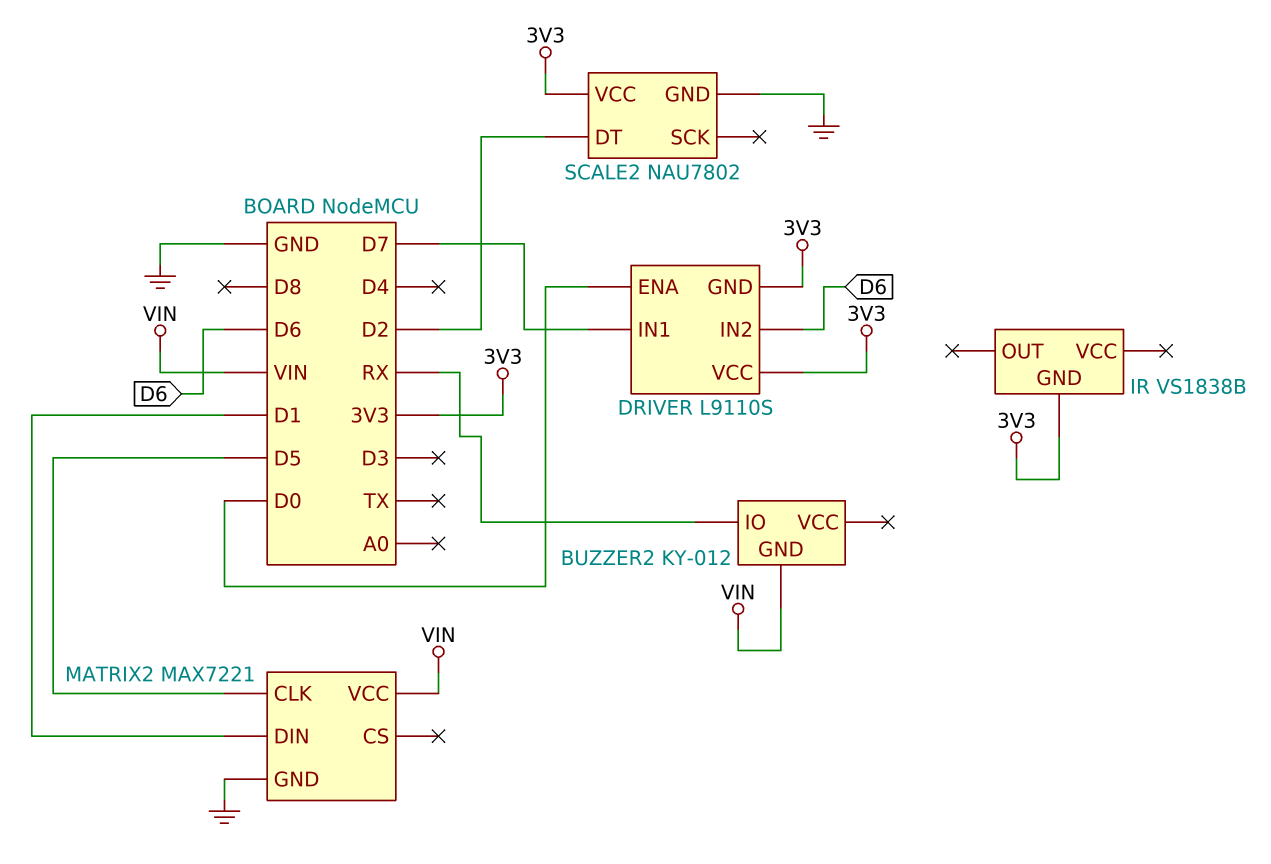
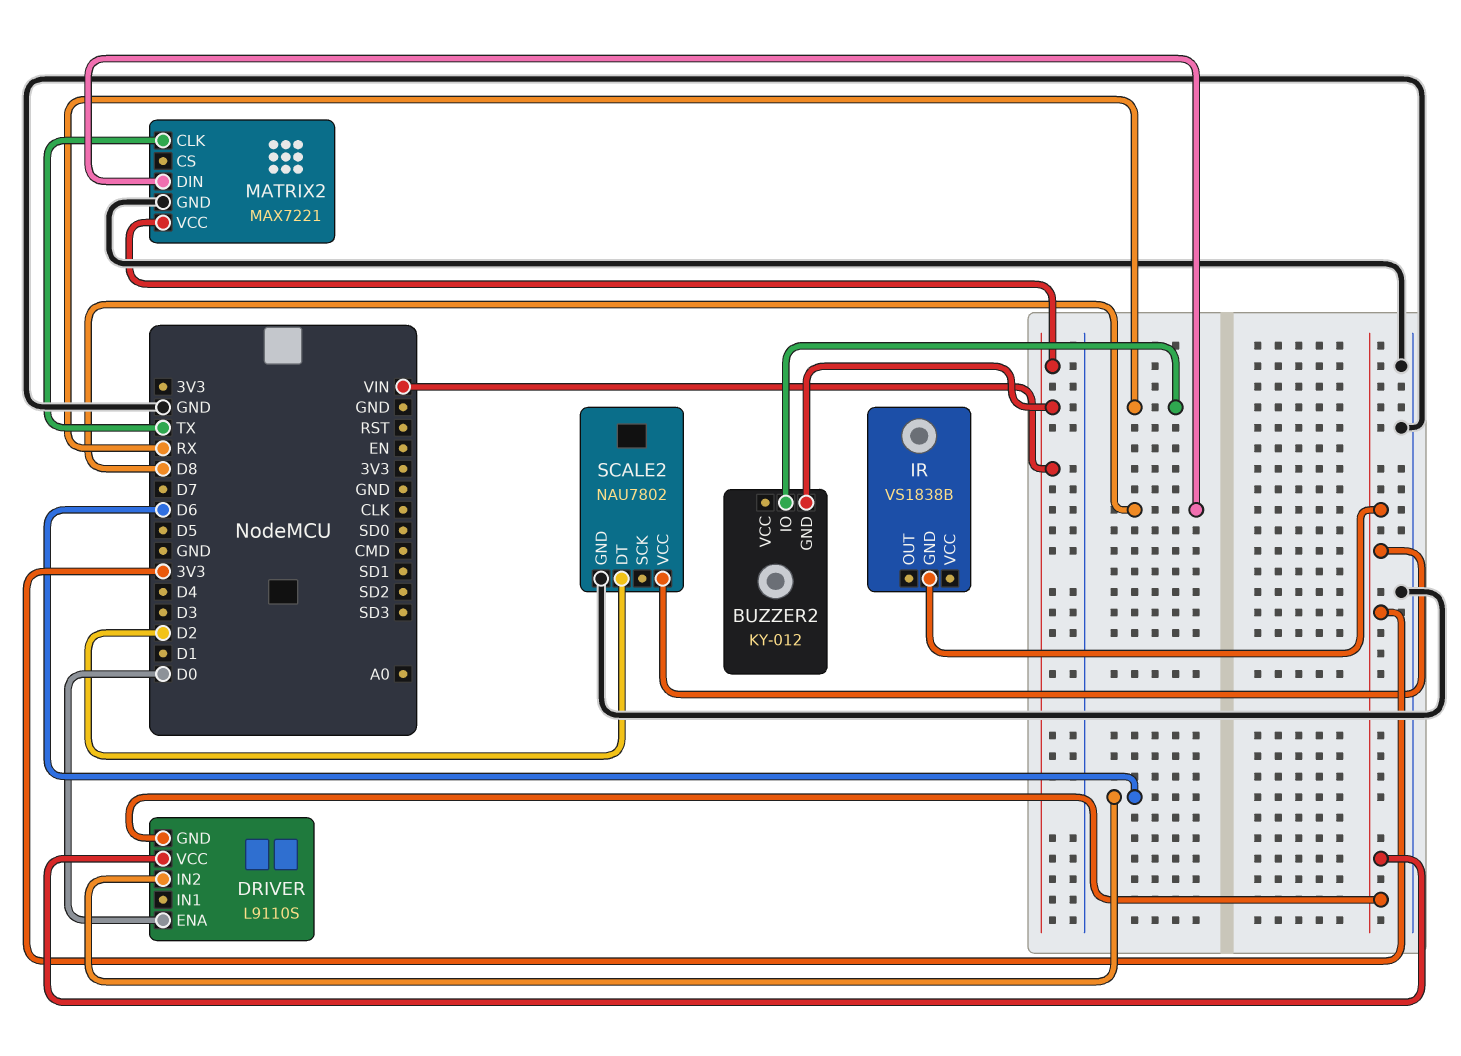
DRIVER pin IN1: D7 -> none
MATRIX2 pin CLK: D5 -> TX
MATRIX2 pin DIN: D1 -> D8

